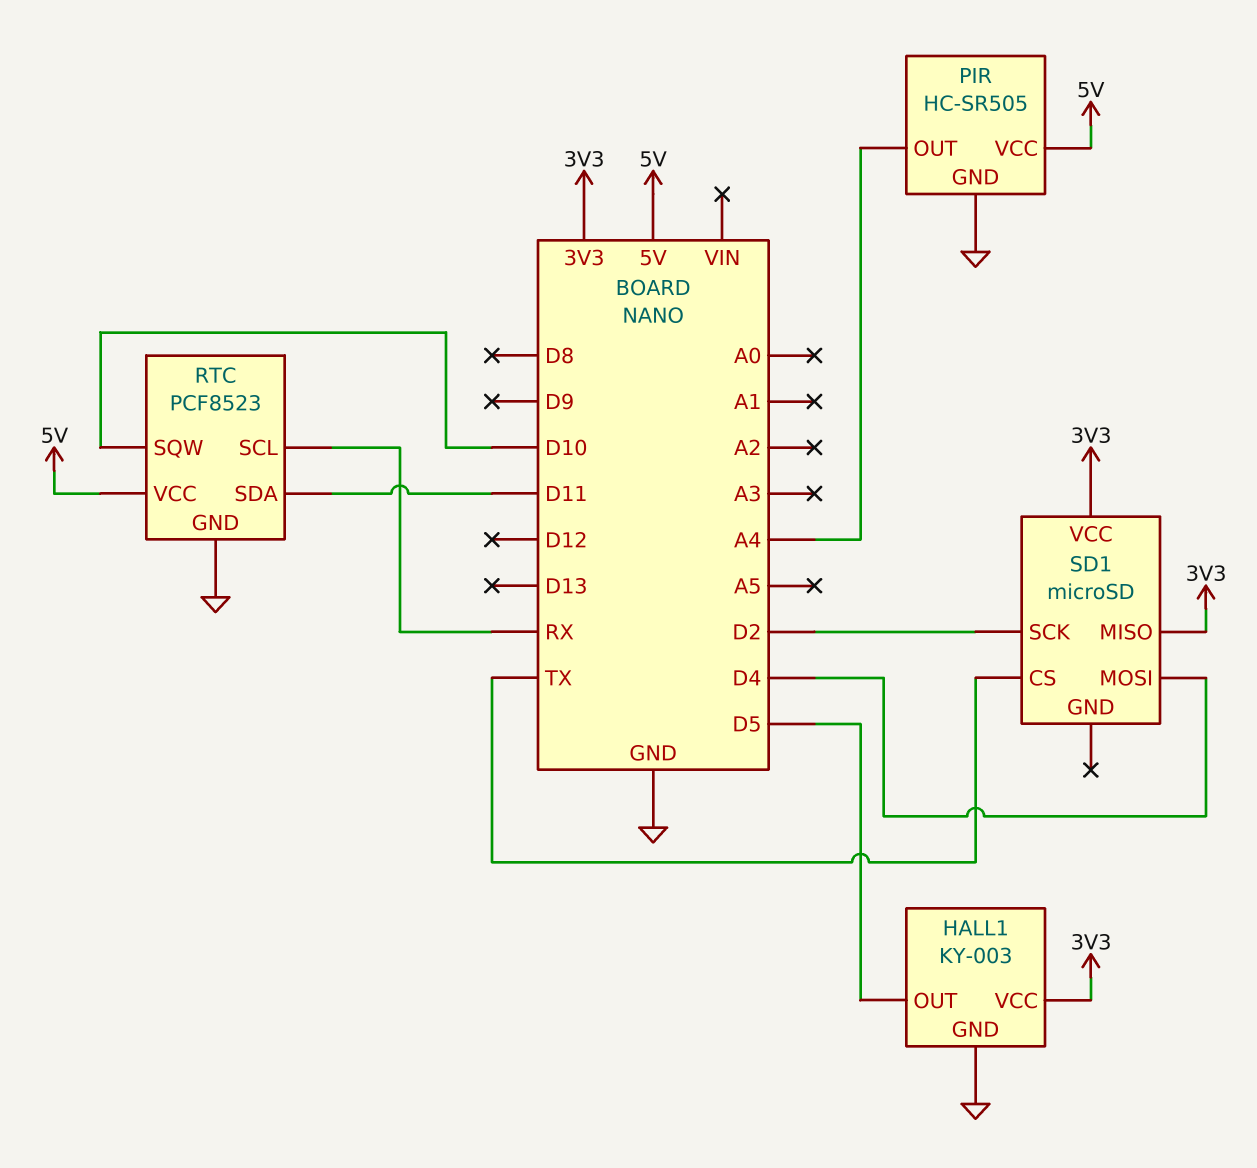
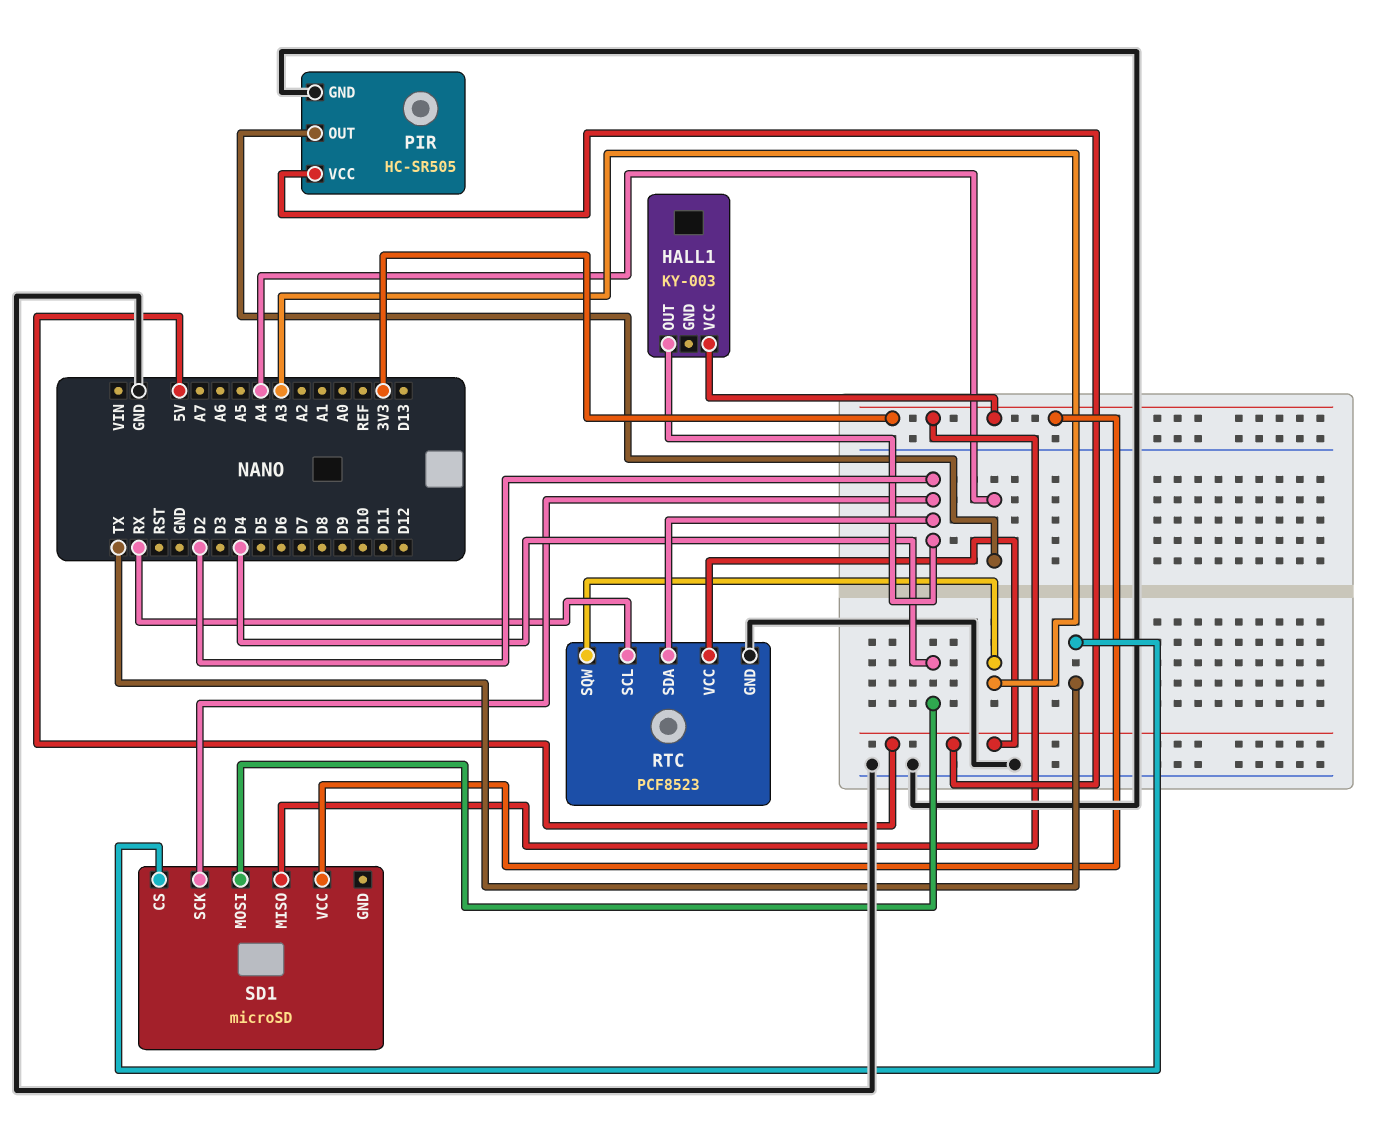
HALL1 pin GND: GND -> none
HALL1 pin OUT: D5 -> D2
RTC pin SDA: D11 -> D2
RTC pin SQW: D10 -> A3

